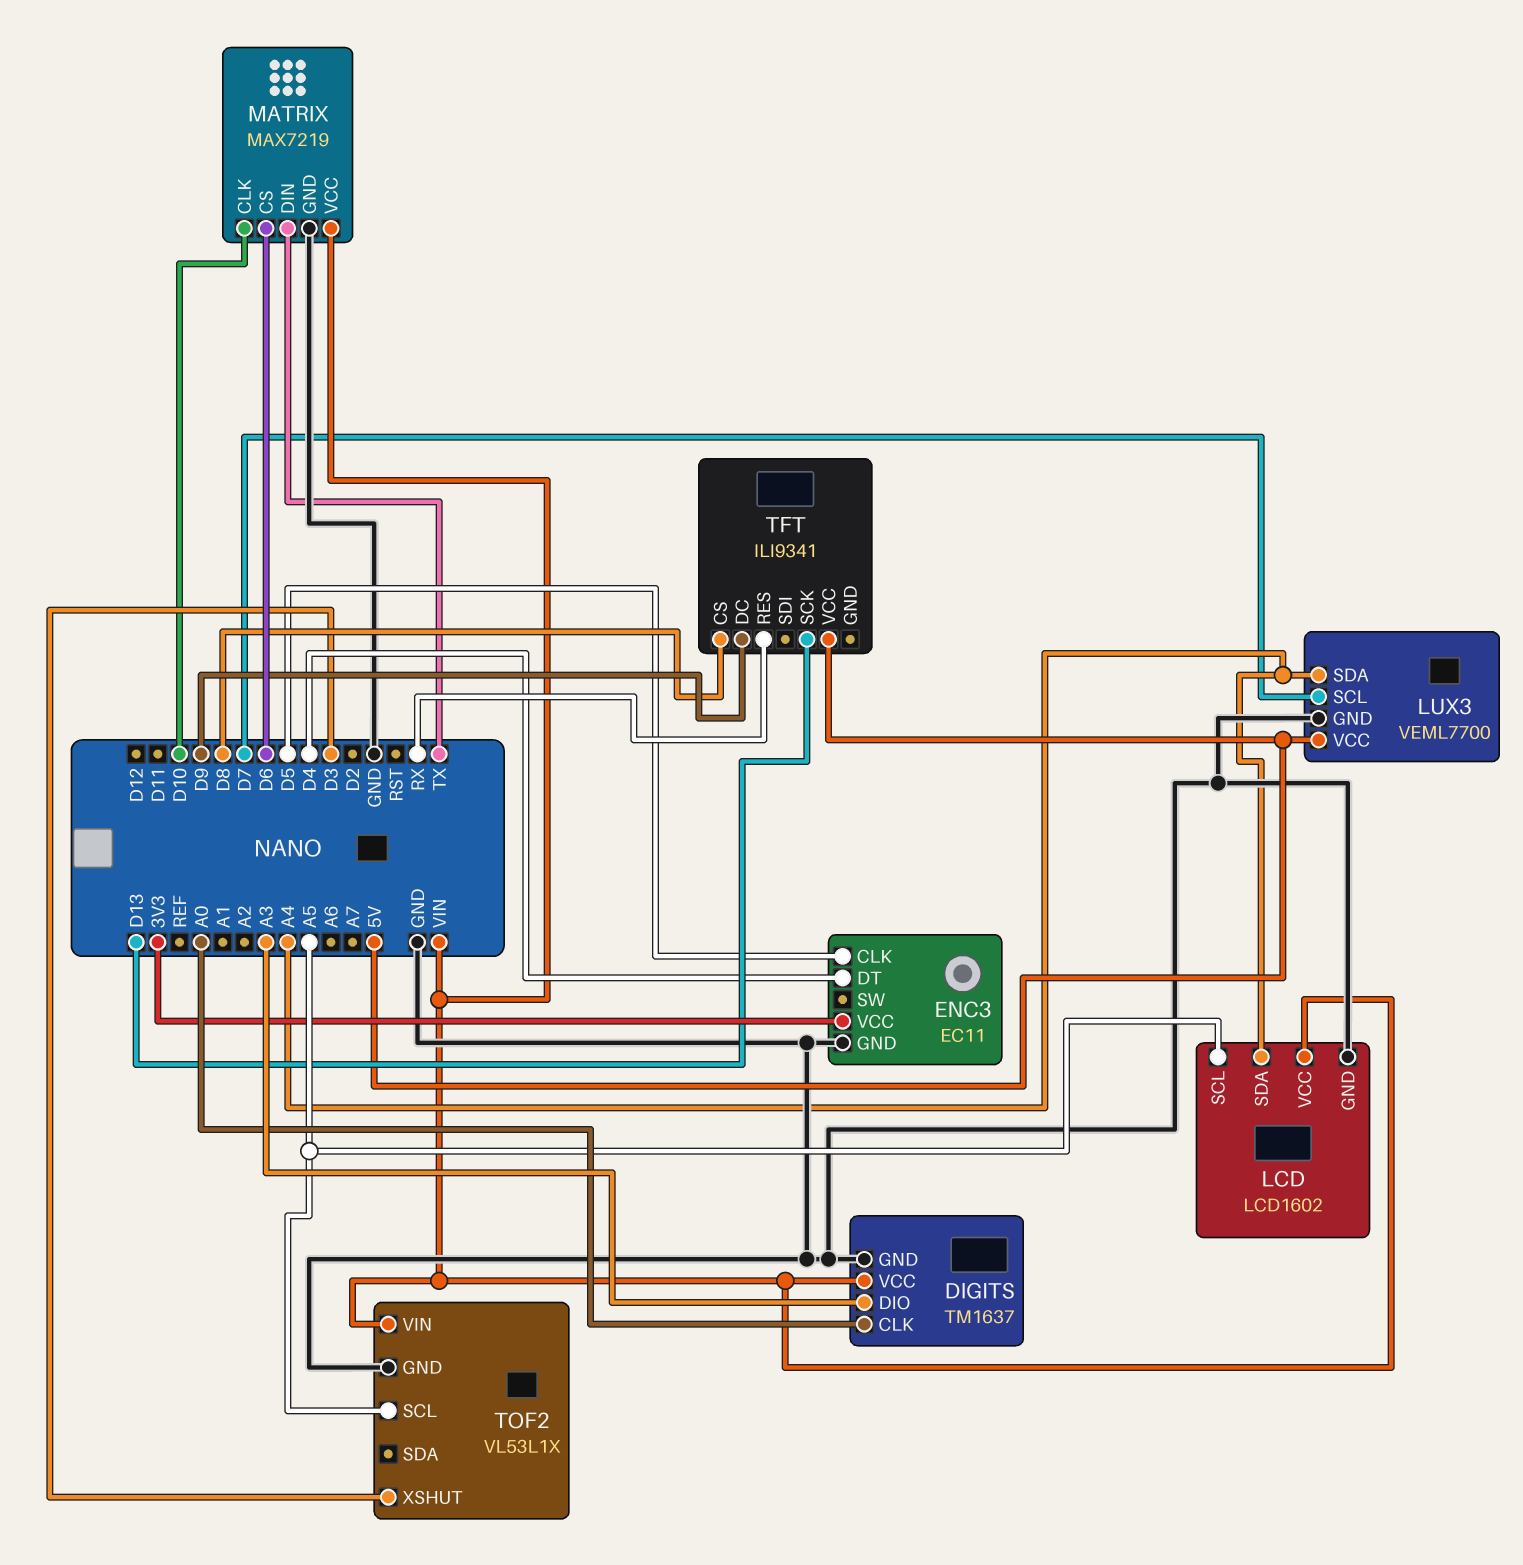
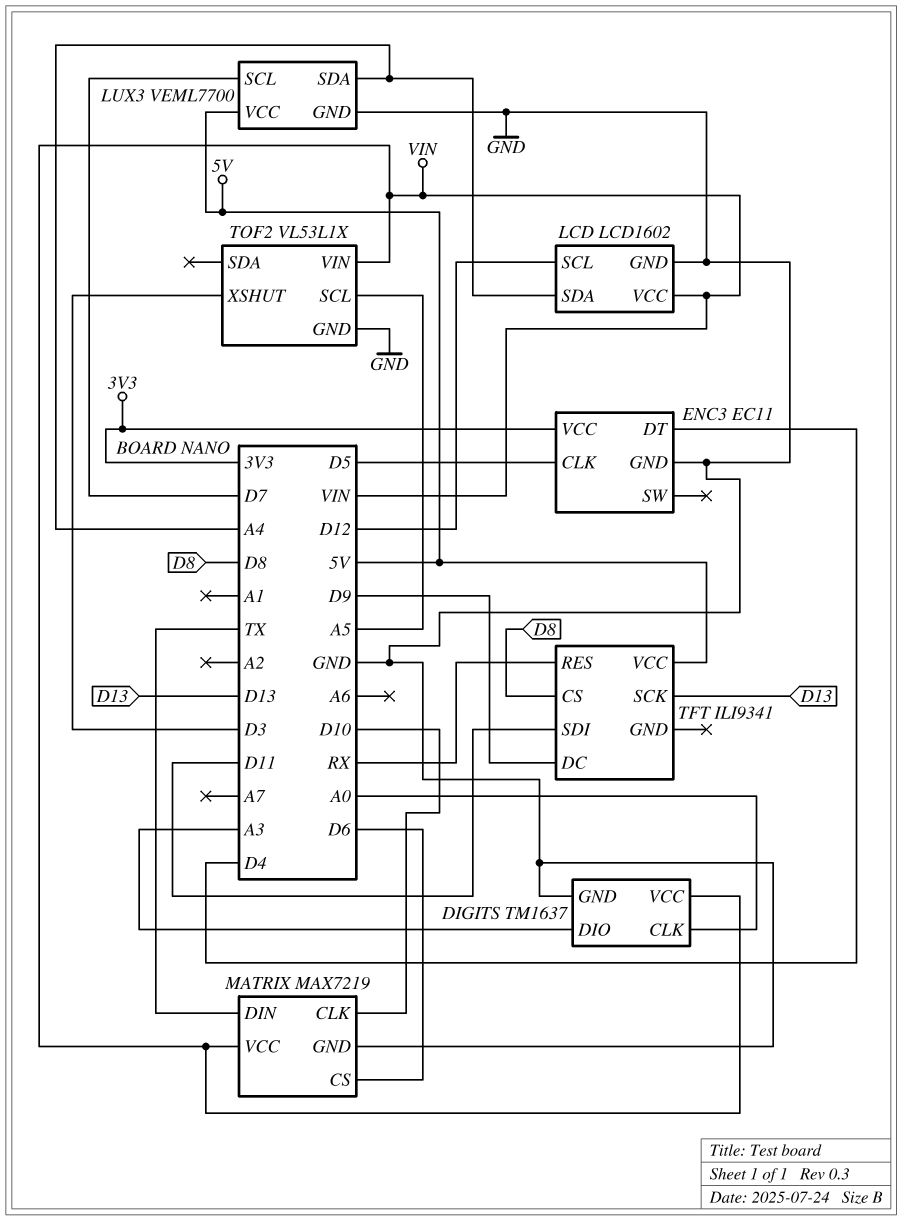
LCD pin SCL: A5 -> D12
TFT pin SDI: none -> D11

